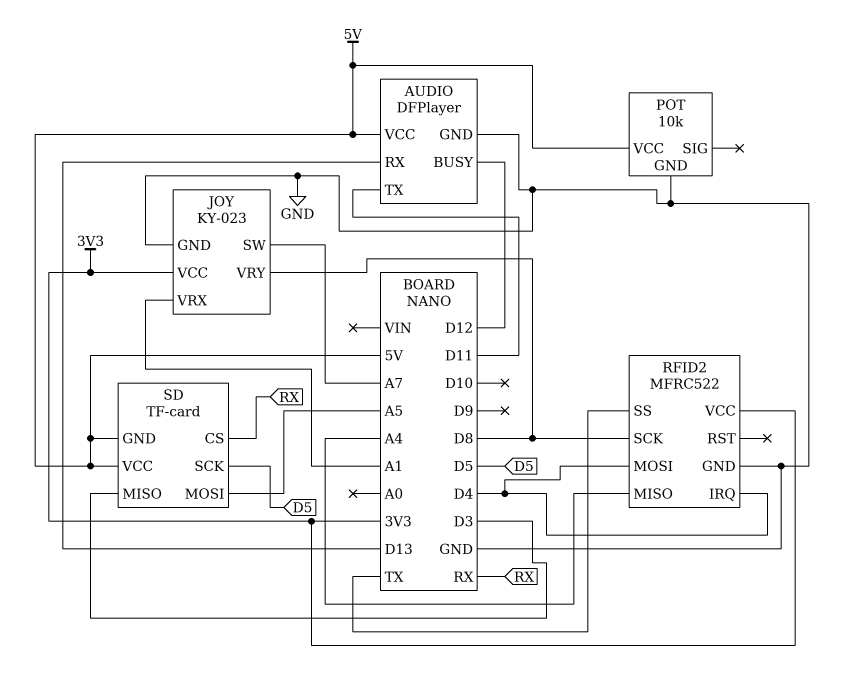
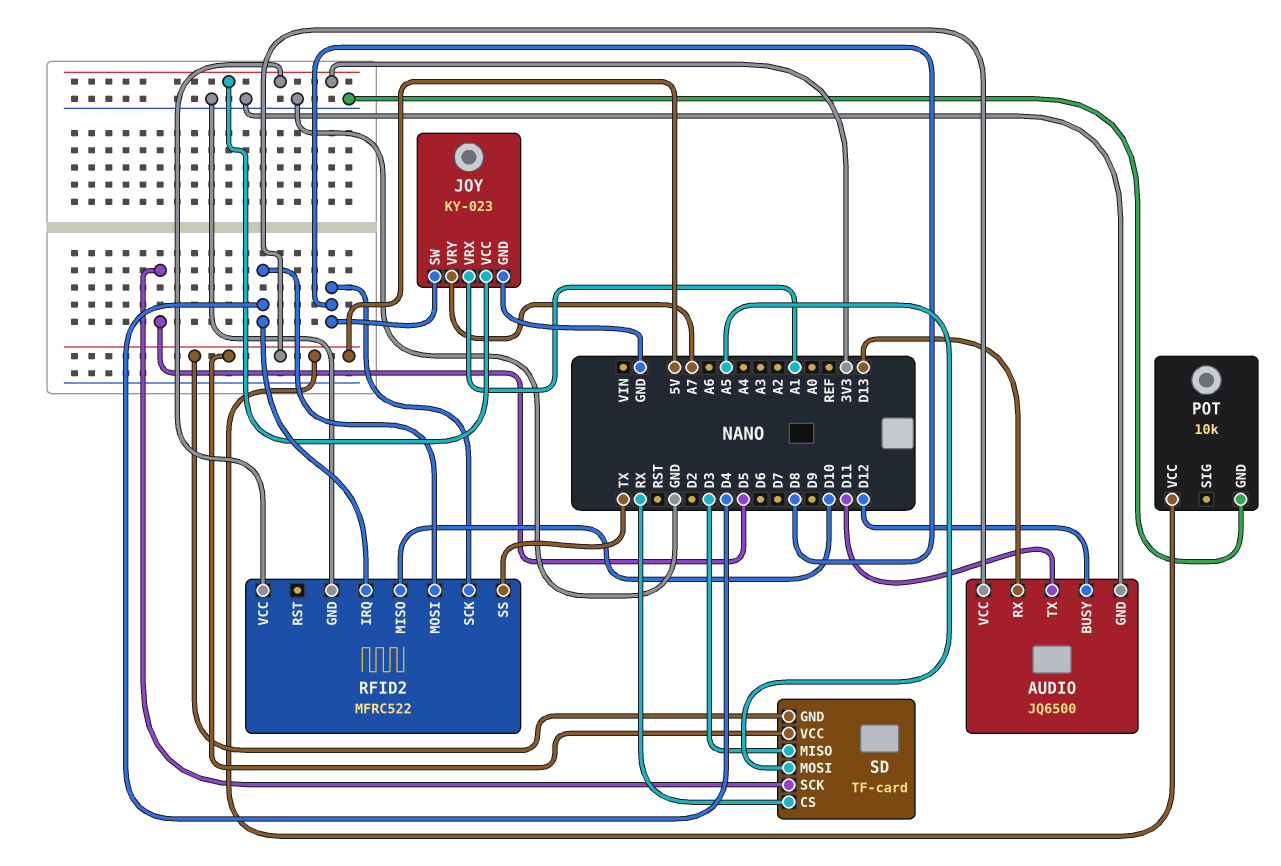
AUDIO: DFPlayer -> JQ6500
JOY pin SW: A7 -> D8
JOY pin VRY: D8 -> A7
RFID2 pin MISO: A4 -> D10

